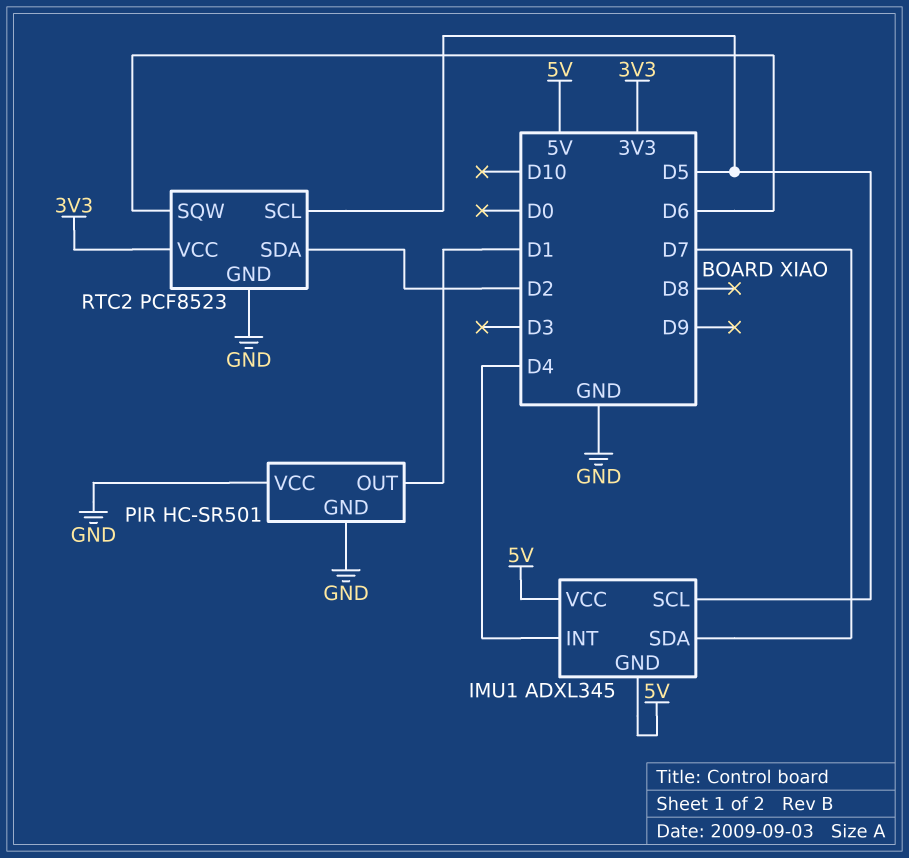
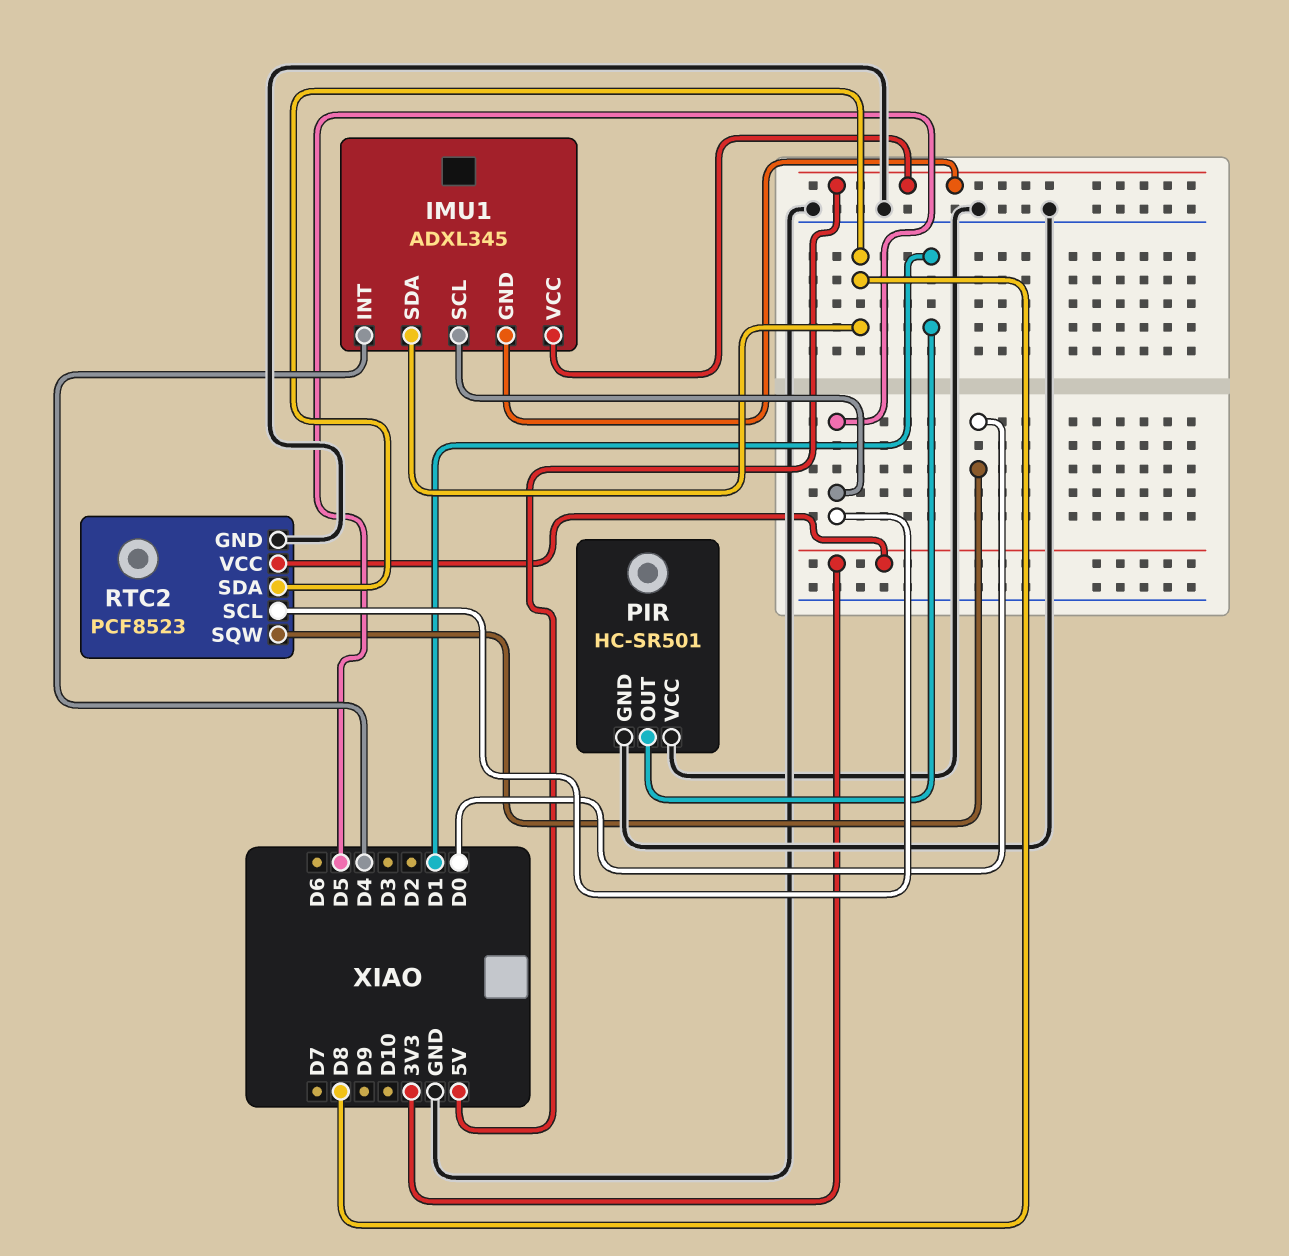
IMU1 pin SDA: D7 -> D8
RTC2 pin SDA: D2 -> D8
RTC2 pin SQW: D6 -> D0

